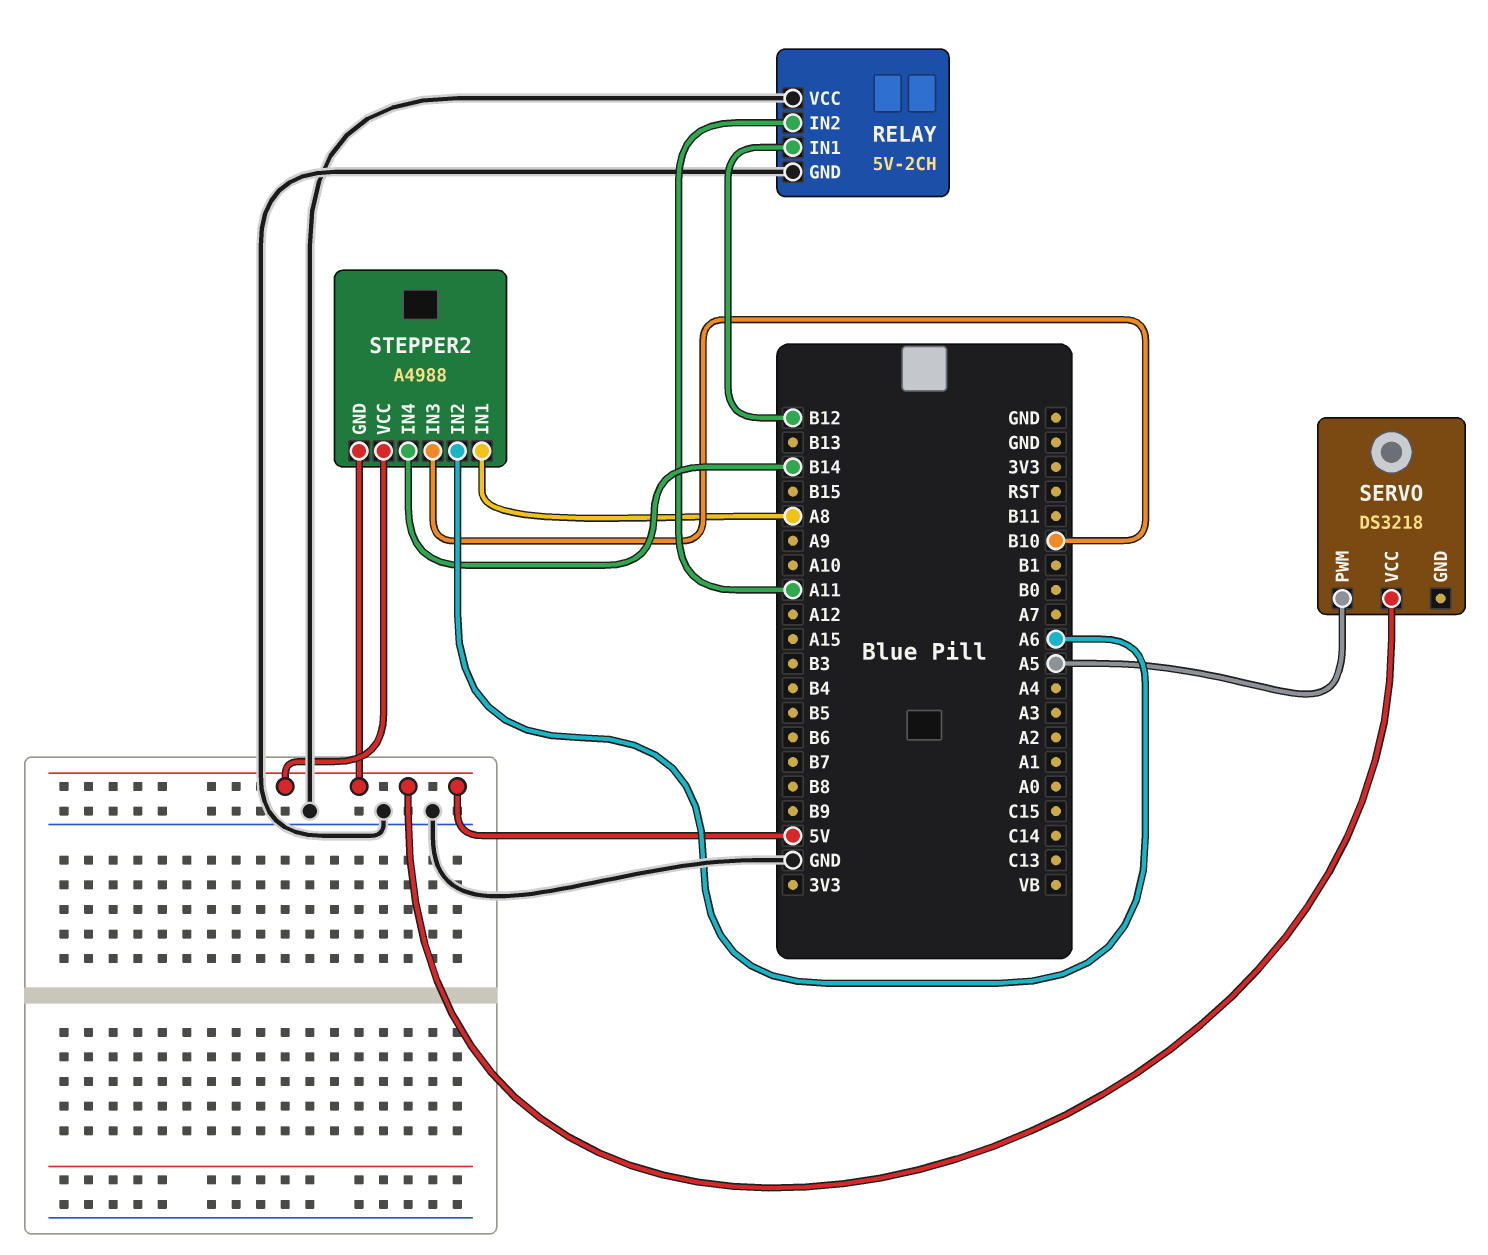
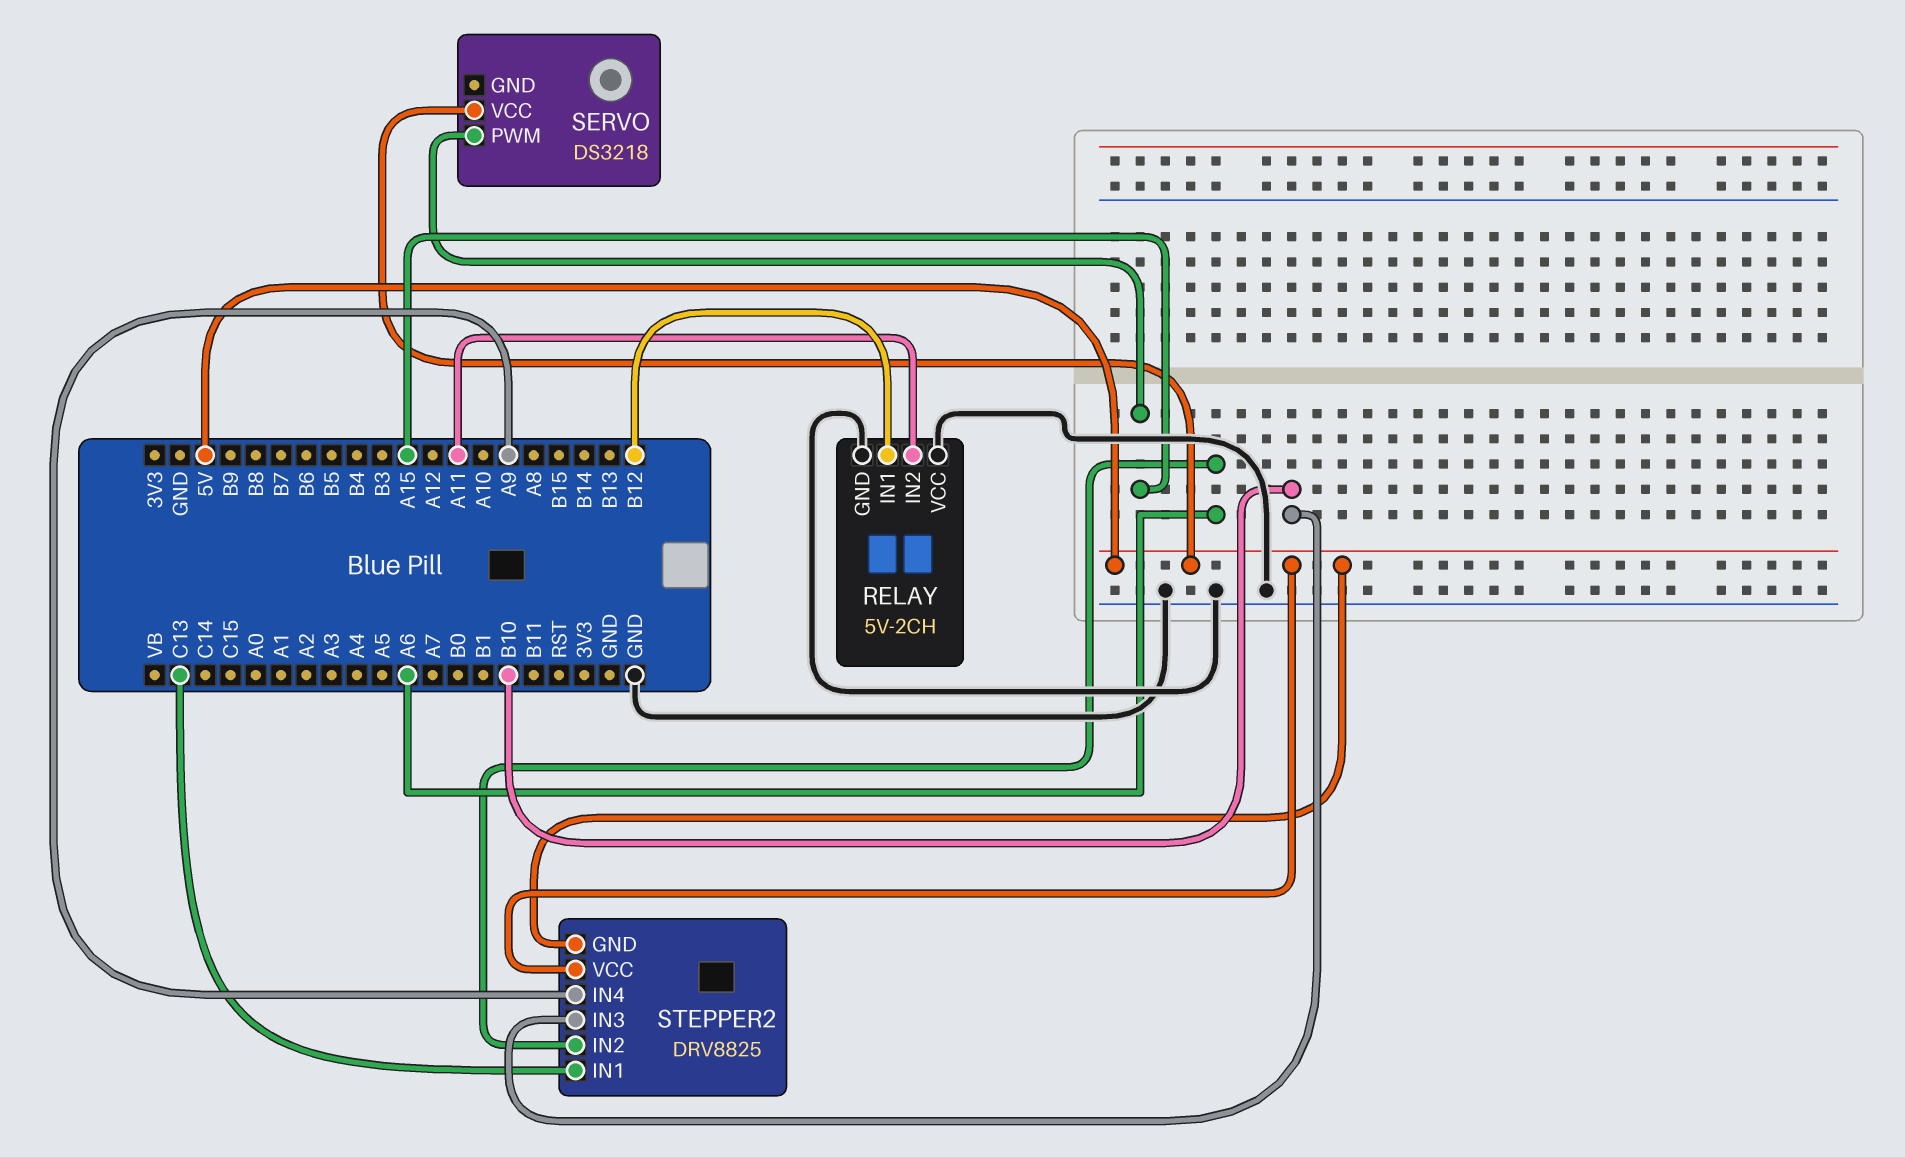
SERVO pin PWM: A5 -> A15
STEPPER2: A4988 -> DRV8825
STEPPER2 pin IN1: A8 -> C13
STEPPER2 pin IN4: B14 -> A9

